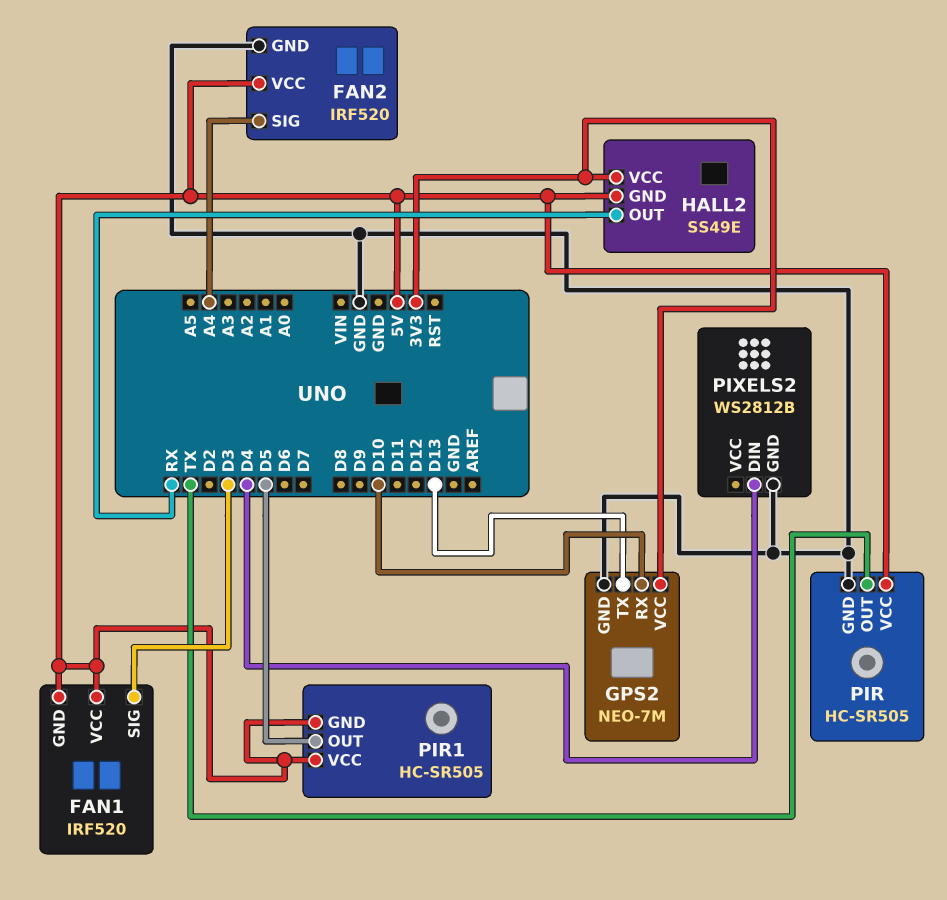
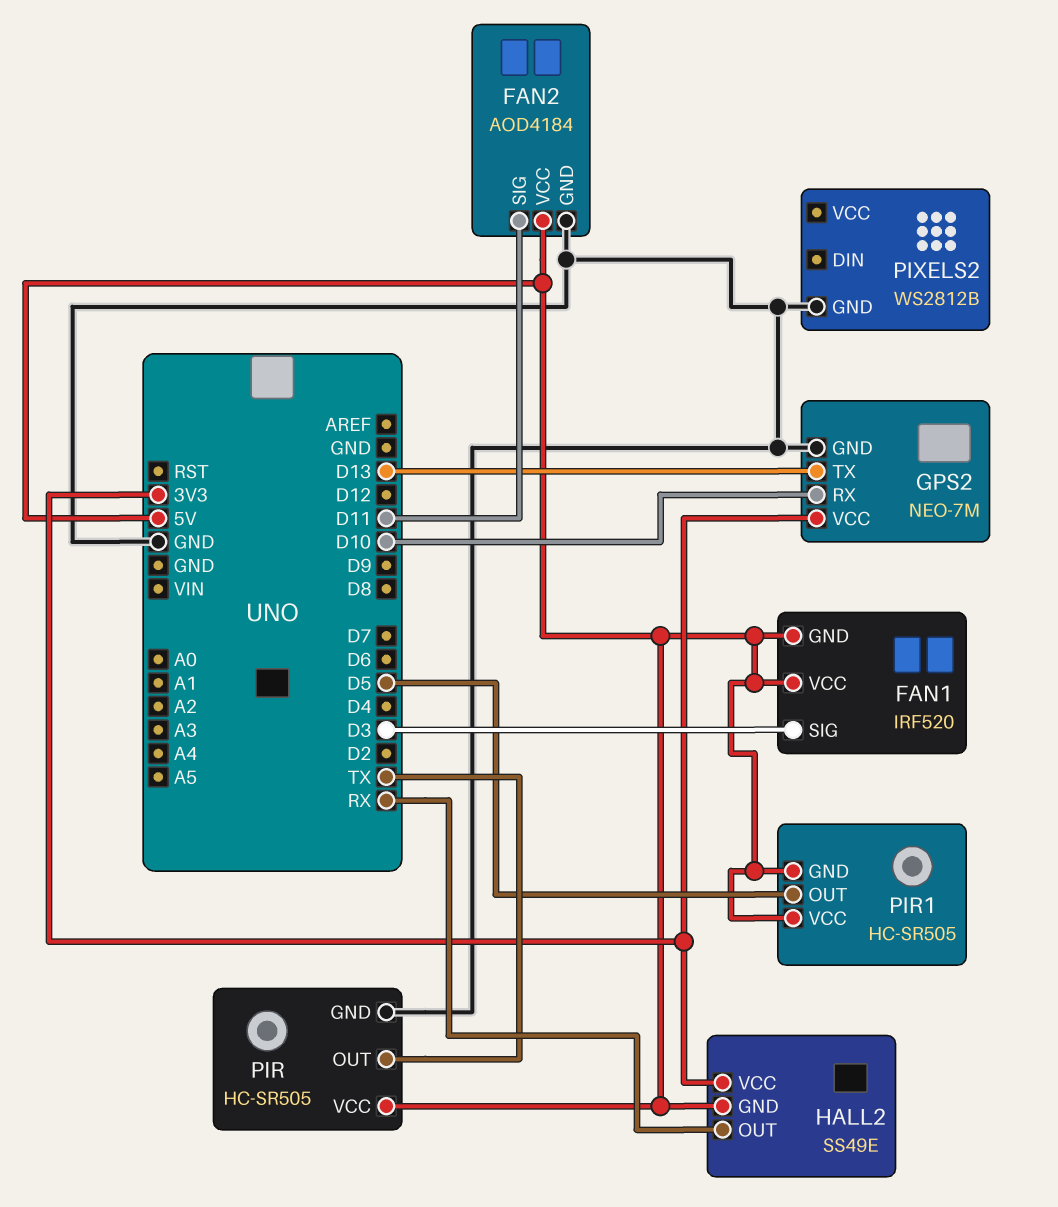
FAN2: IRF520 -> AOD4184
FAN2 pin SIG: A4 -> D11
PIXELS2 pin DIN: D4 -> none

